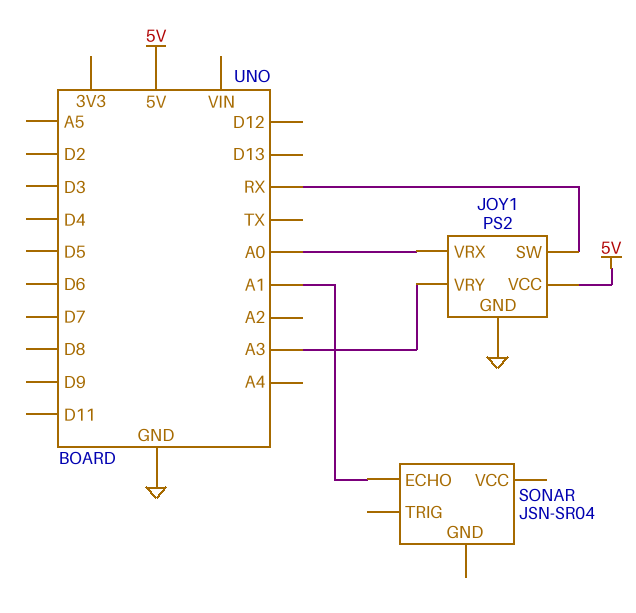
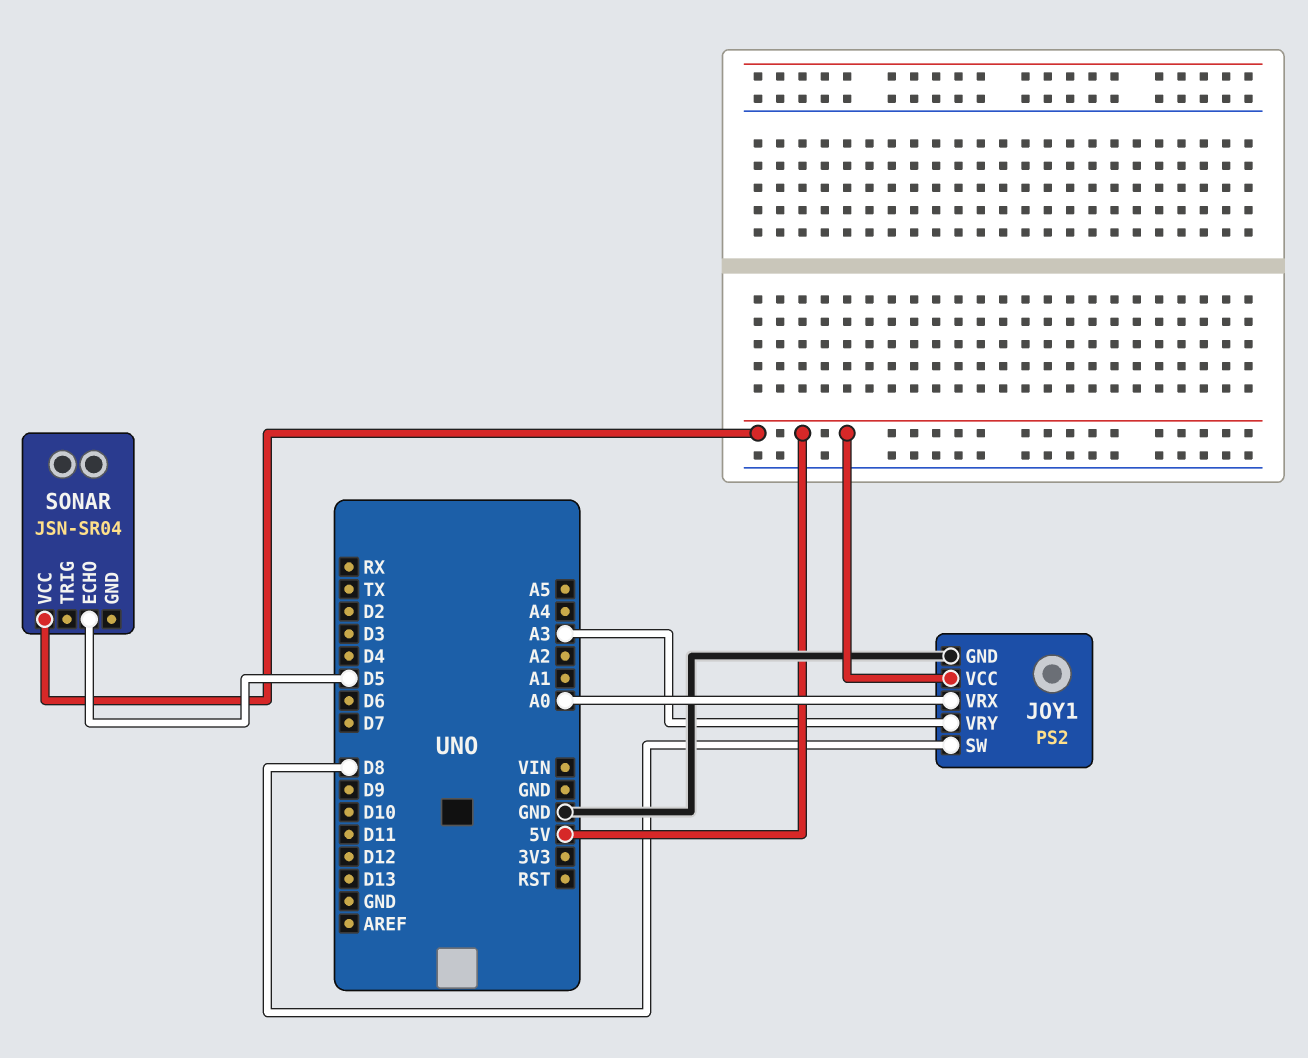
JOY1 pin SW: RX -> D8
SONAR pin ECHO: A1 -> D5
SONAR pin VCC: none -> 5V

